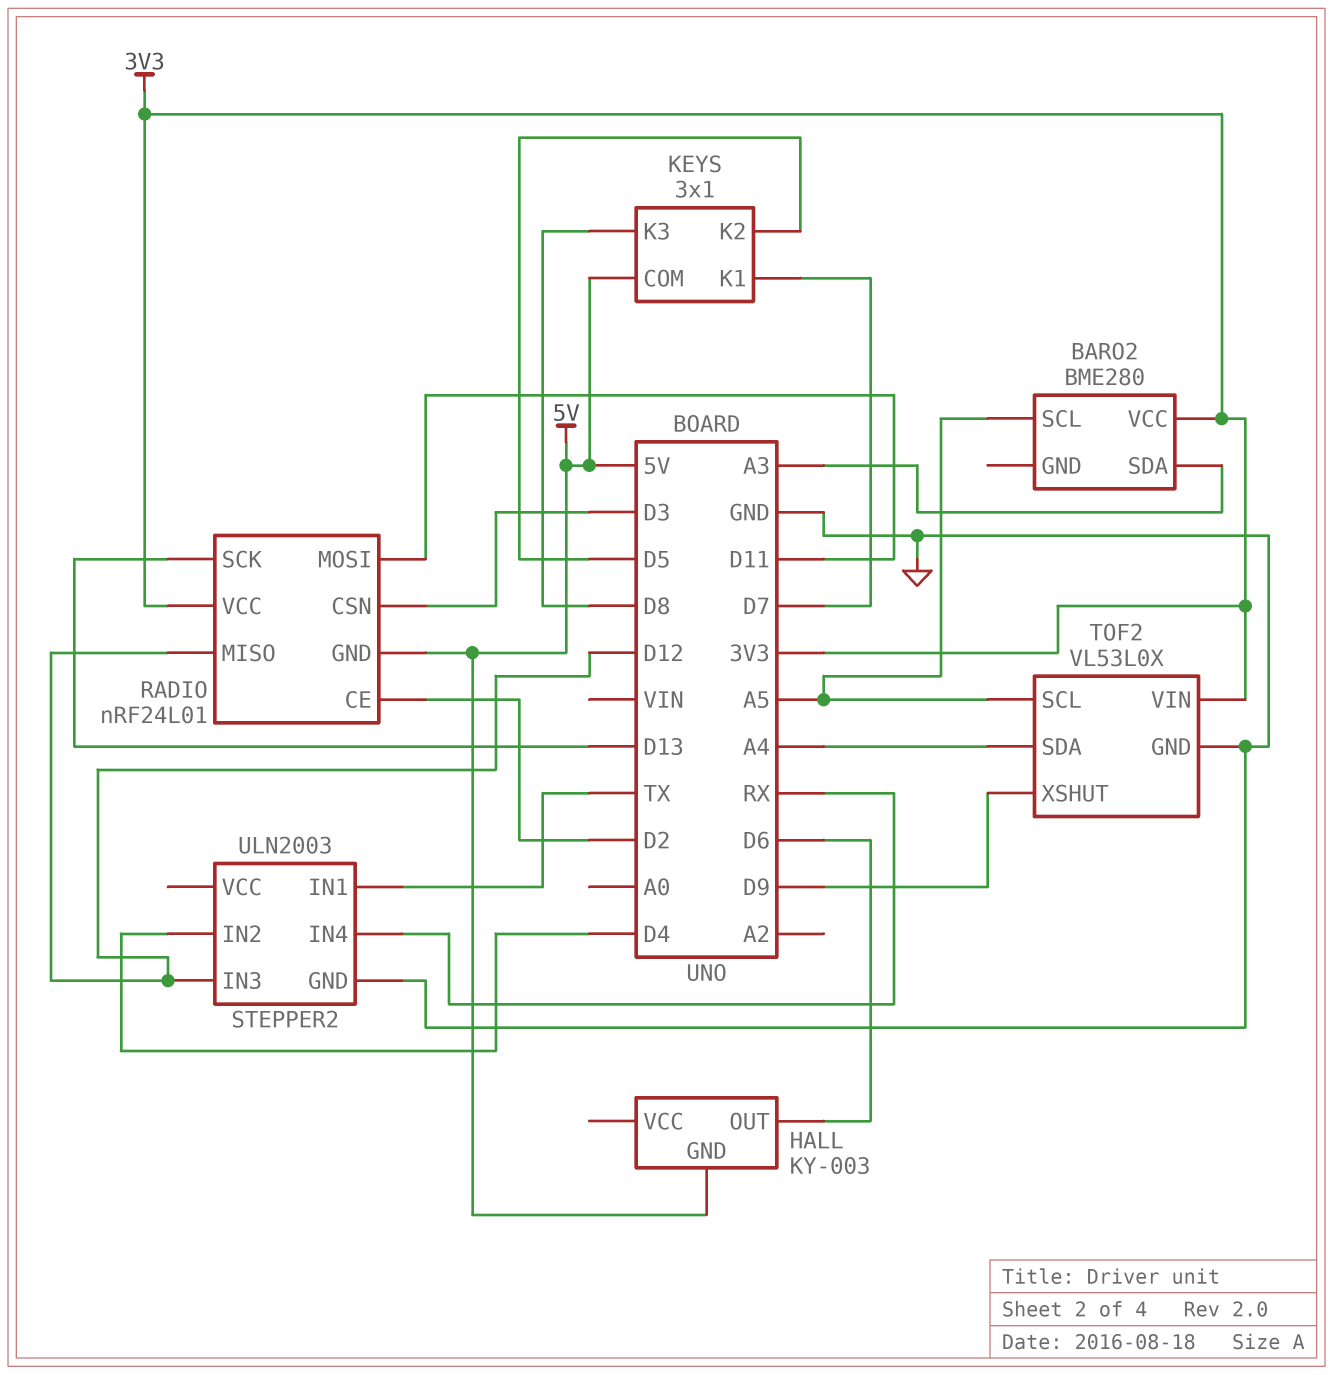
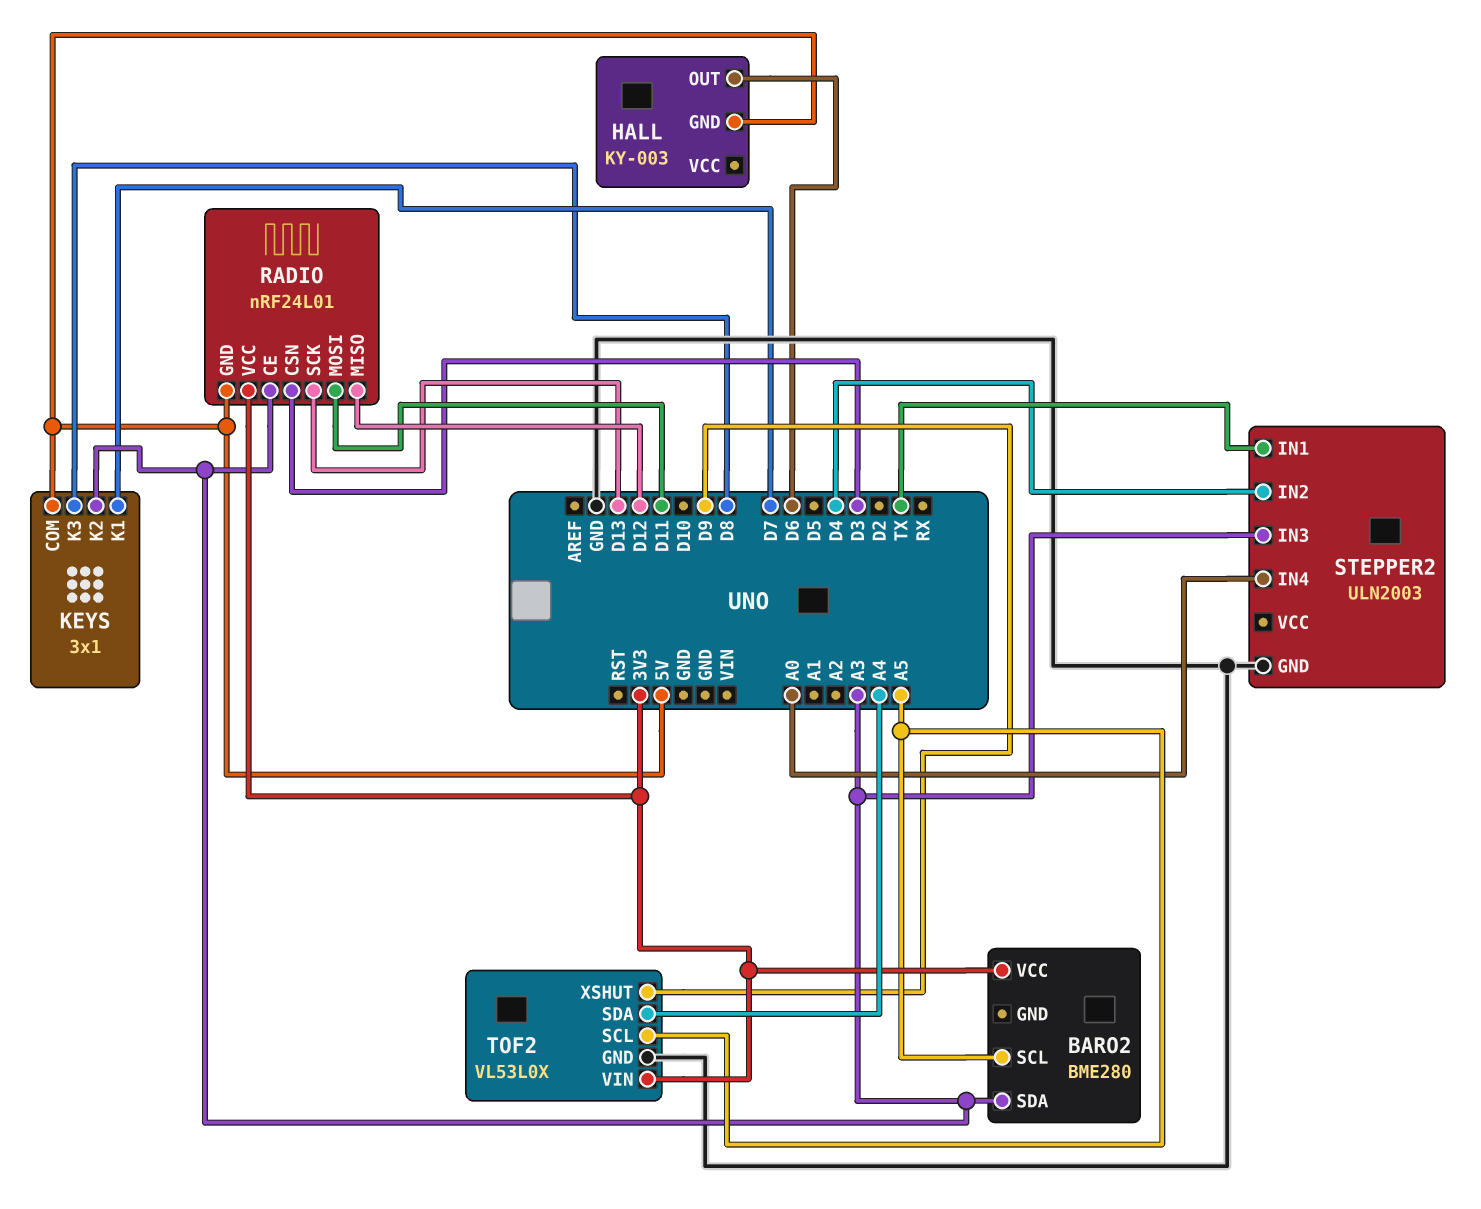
KEYS pin K2: D5 -> A3
RADIO pin CE: D2 -> A3
STEPPER2 pin IN3: D12 -> A3
STEPPER2 pin IN4: RX -> A0

